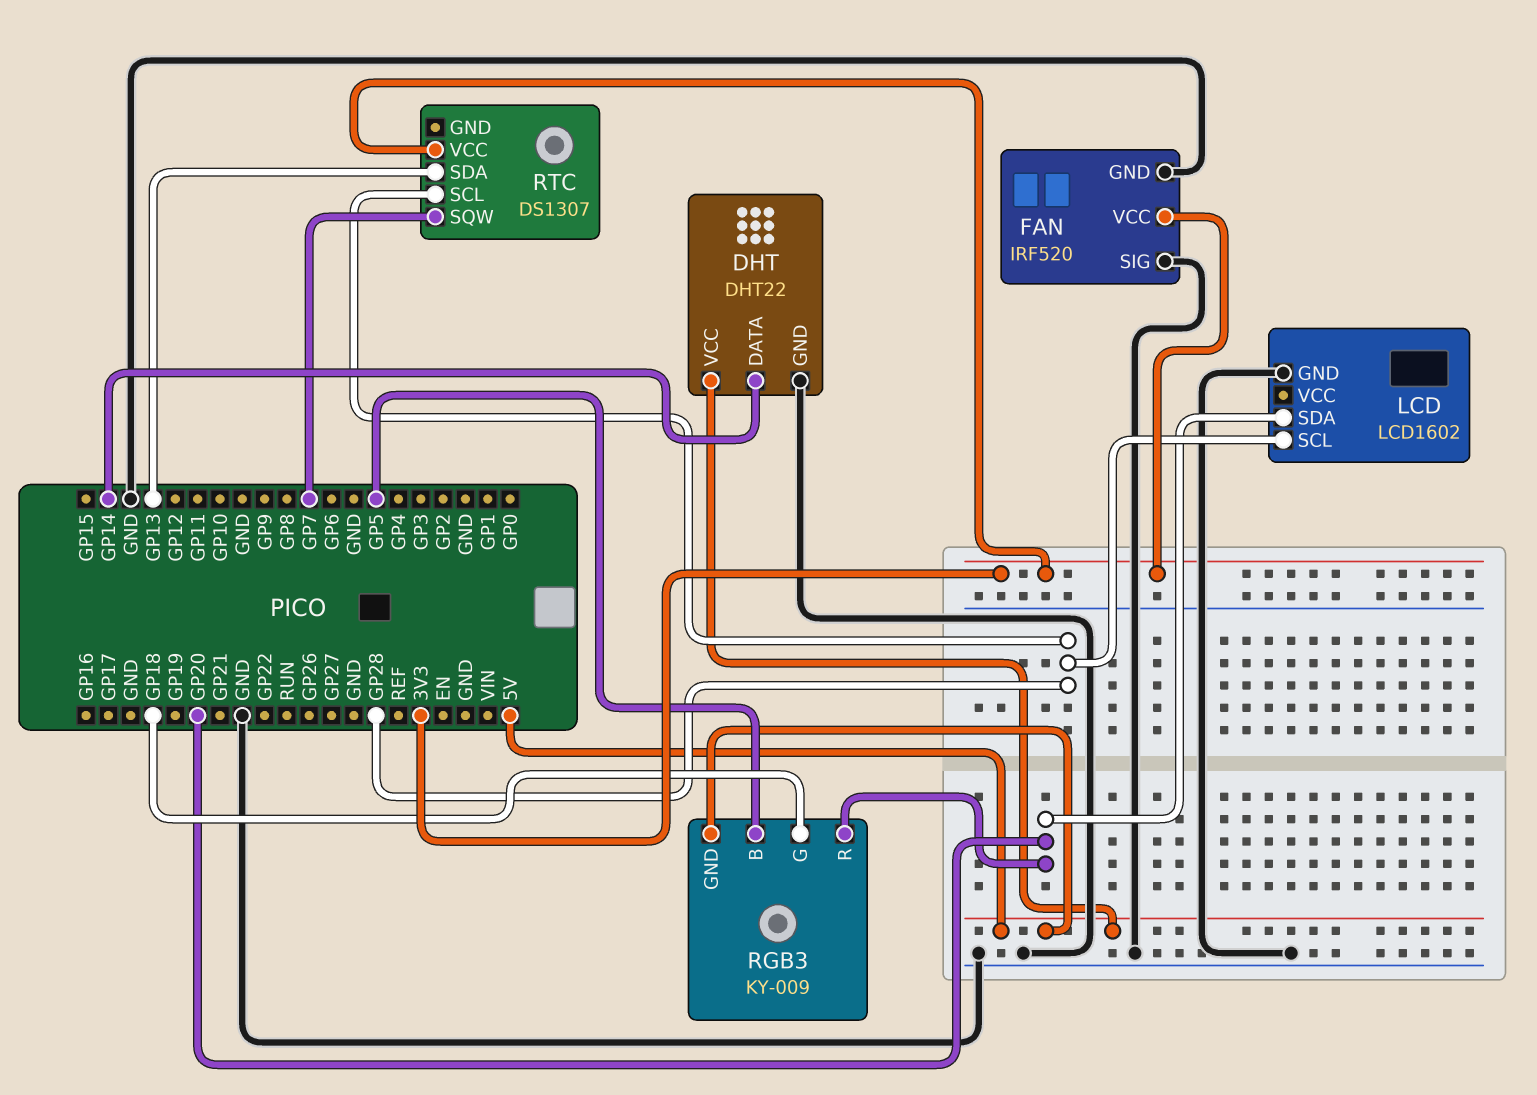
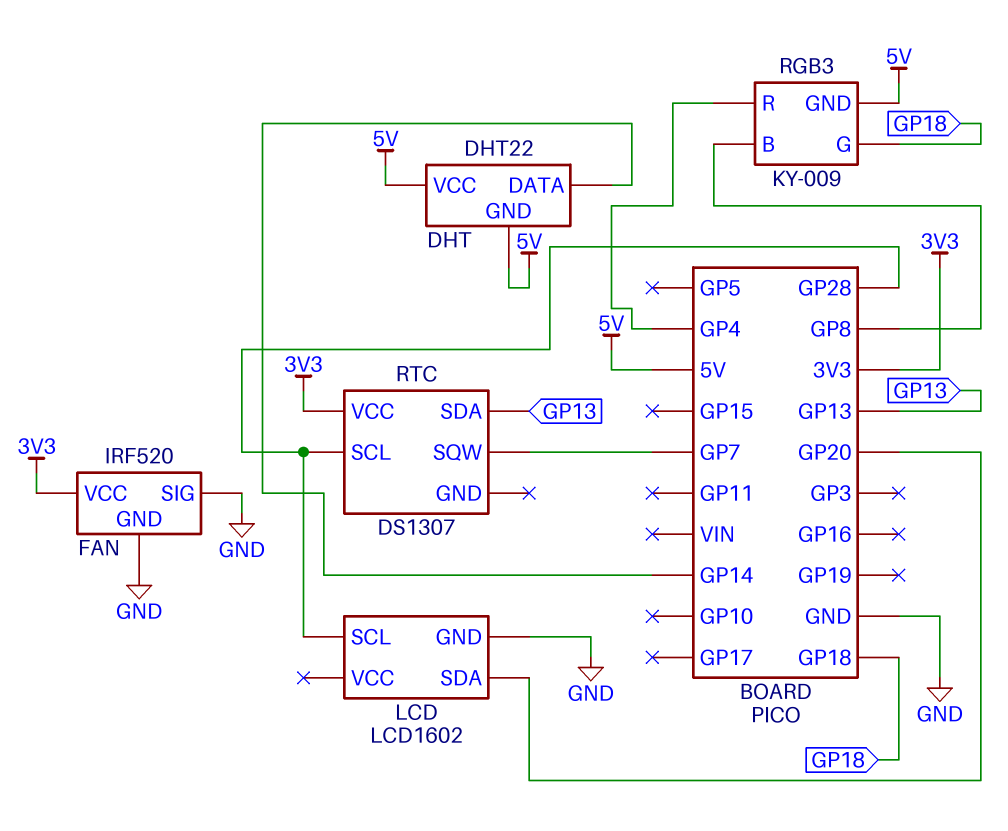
DHT pin GND: GND -> 5V
RGB3 pin B: GP5 -> GP8
RGB3 pin R: GP20 -> GP4

